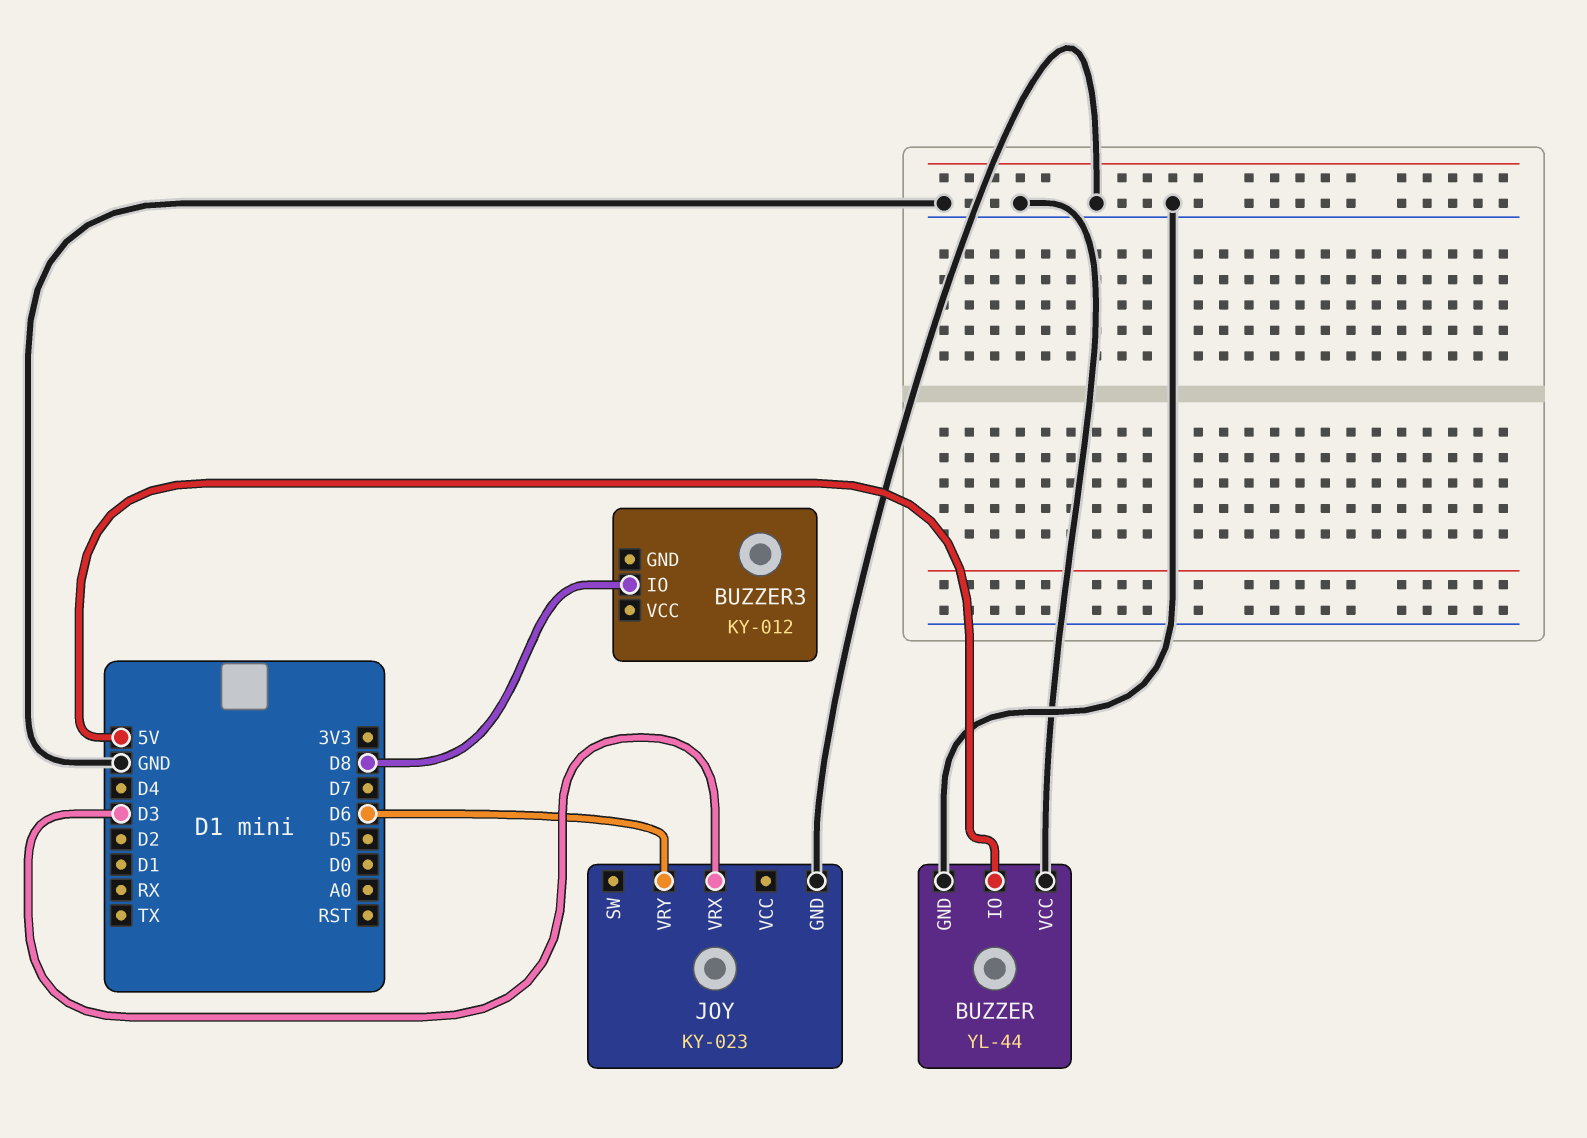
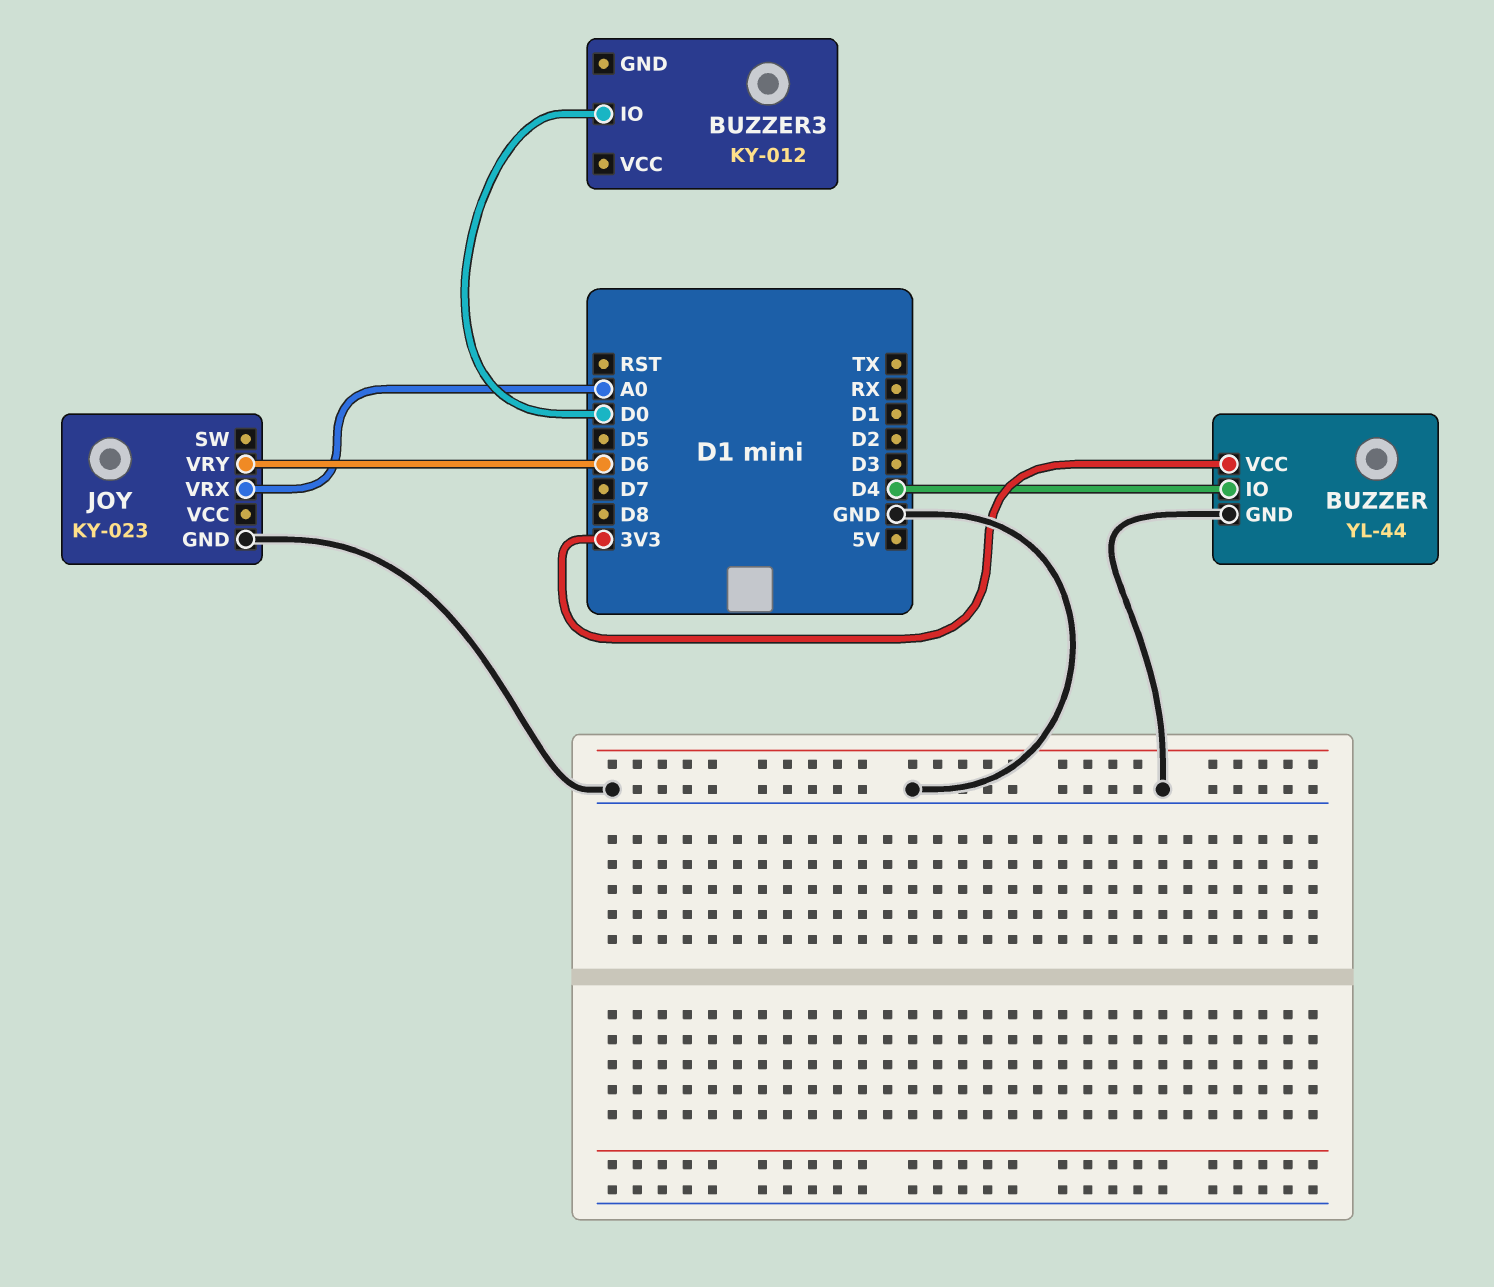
BUZZER pin IO: 5V -> D4
BUZZER pin VCC: GND -> 3V3
BUZZER3 pin IO: D8 -> D0
JOY pin VRX: D3 -> A0

